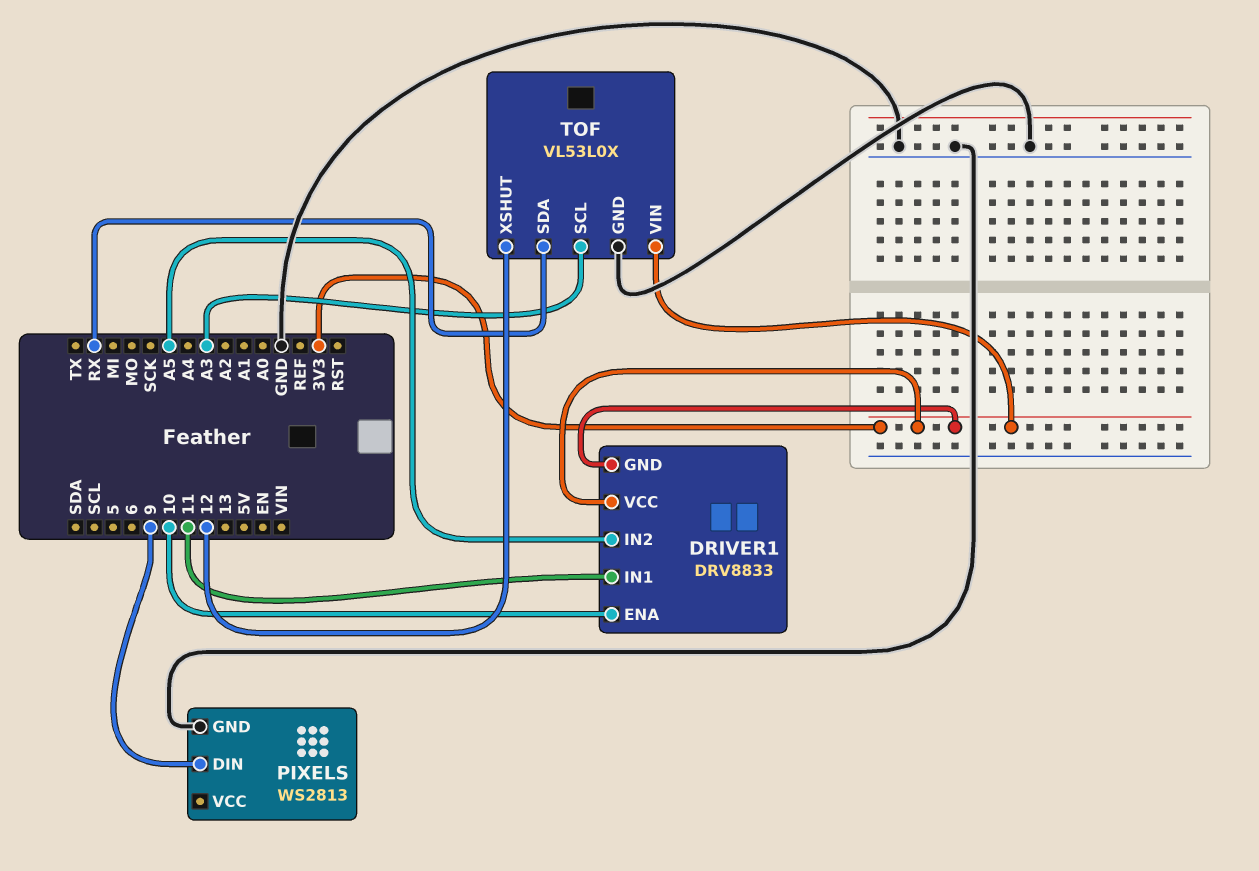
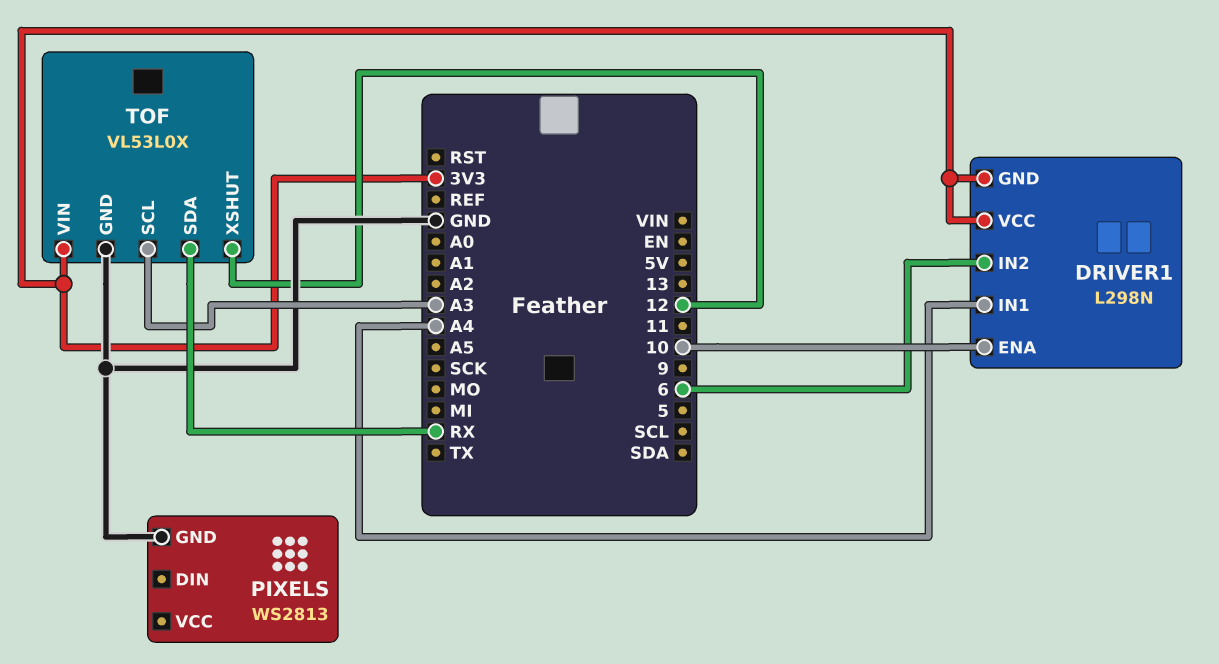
DRIVER1: DRV8833 -> L298N
DRIVER1 pin IN1: 11 -> A4
DRIVER1 pin IN2: A5 -> 6
PIXELS pin DIN: 9 -> none

